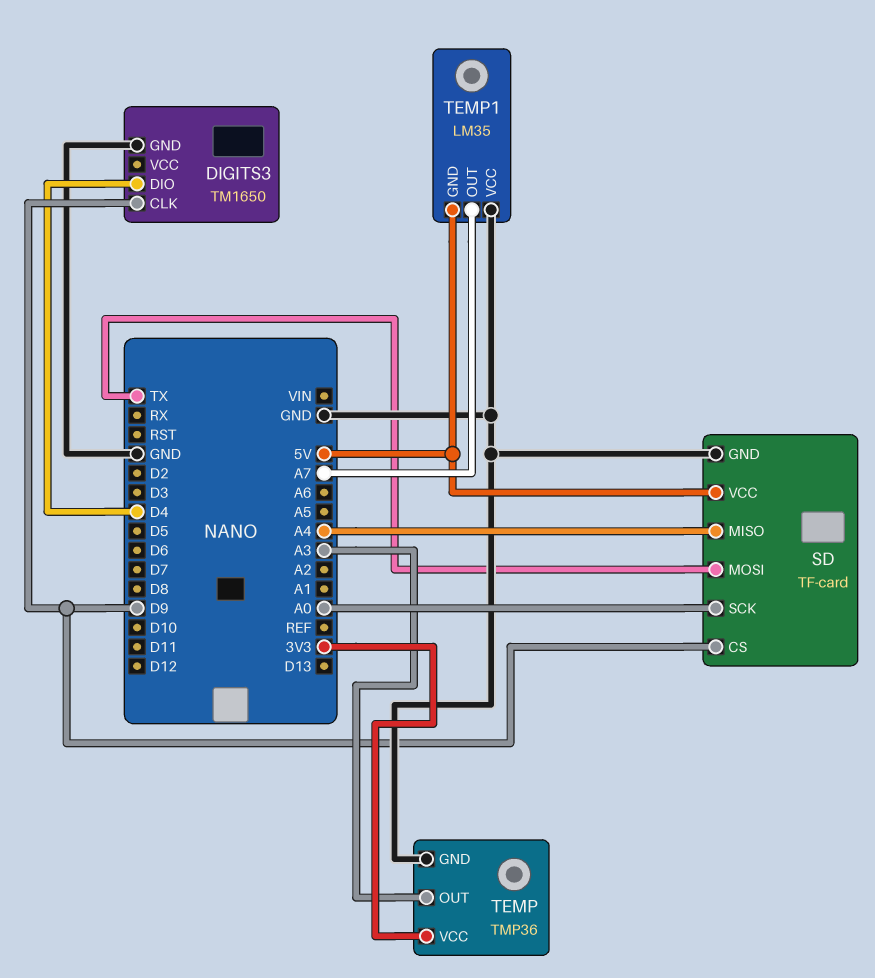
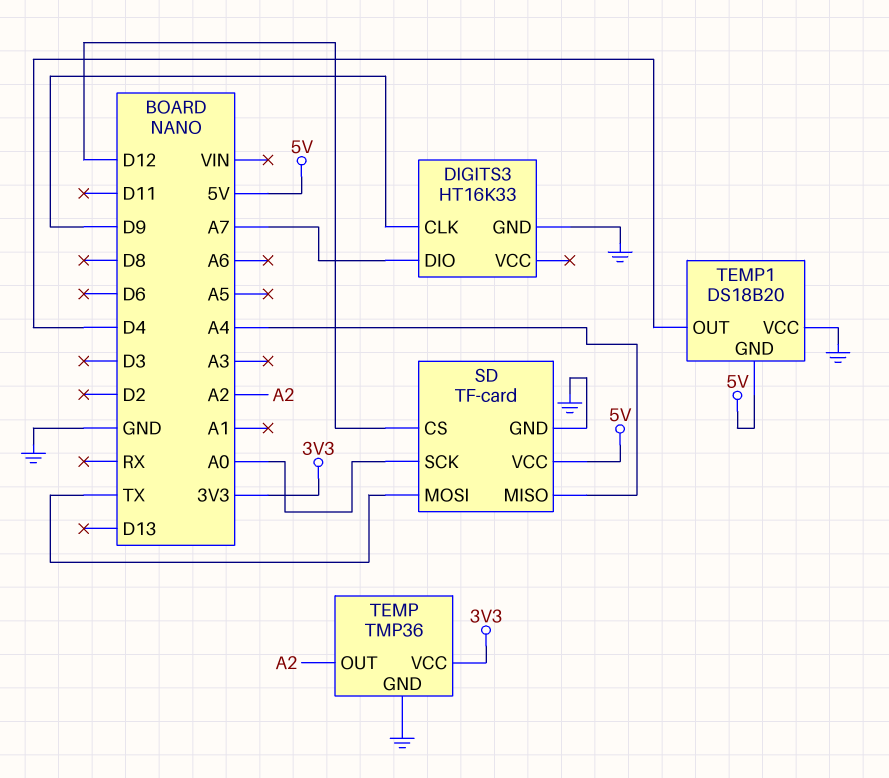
DIGITS3: TM1650 -> HT16K33
DIGITS3 pin DIO: D4 -> A7
SD pin CS: D9 -> D12
TEMP pin OUT: A3 -> A2
TEMP1: LM35 -> DS18B20
TEMP1 pin OUT: A7 -> D4

